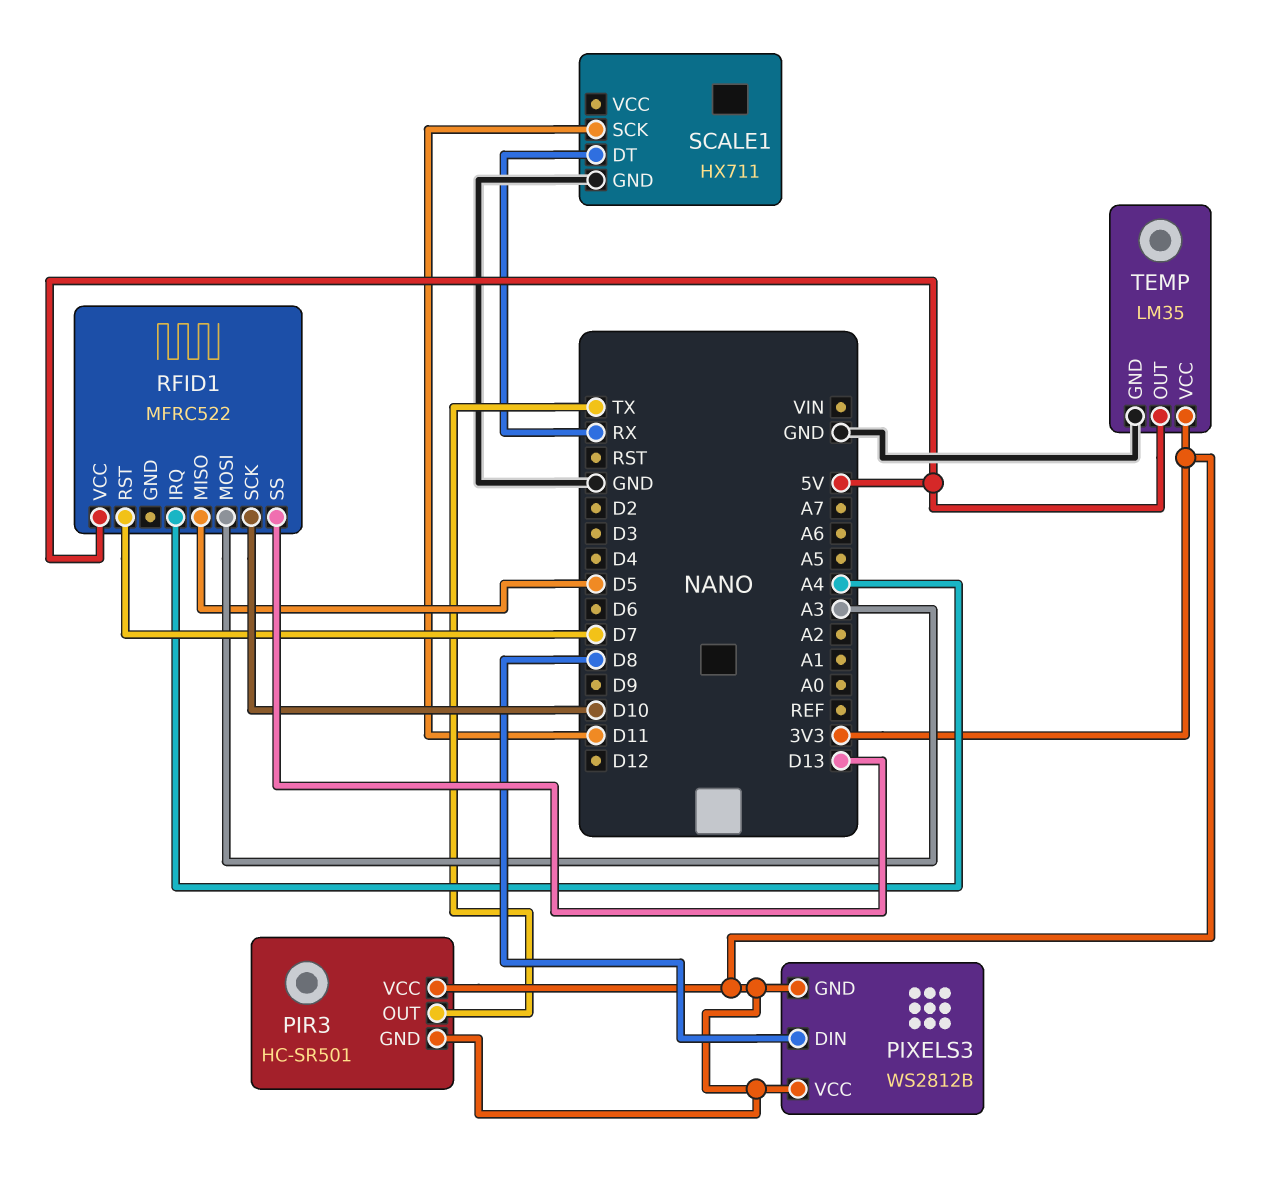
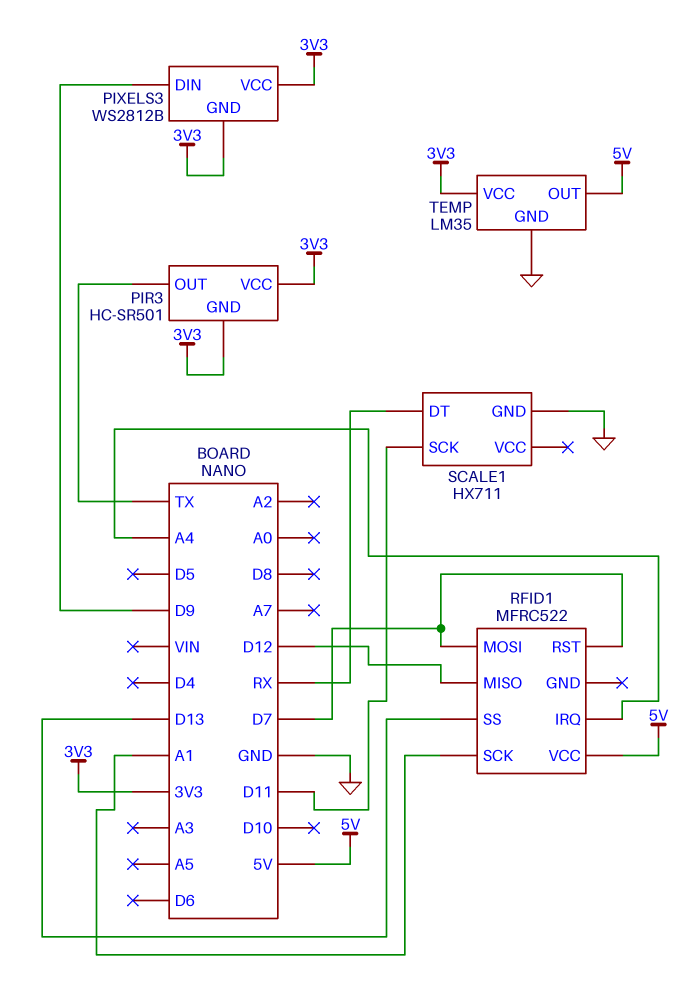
PIXELS3 pin DIN: D8 -> D9
RFID1 pin MISO: D5 -> D12
RFID1 pin MOSI: A3 -> D7
RFID1 pin SCK: D10 -> A1

